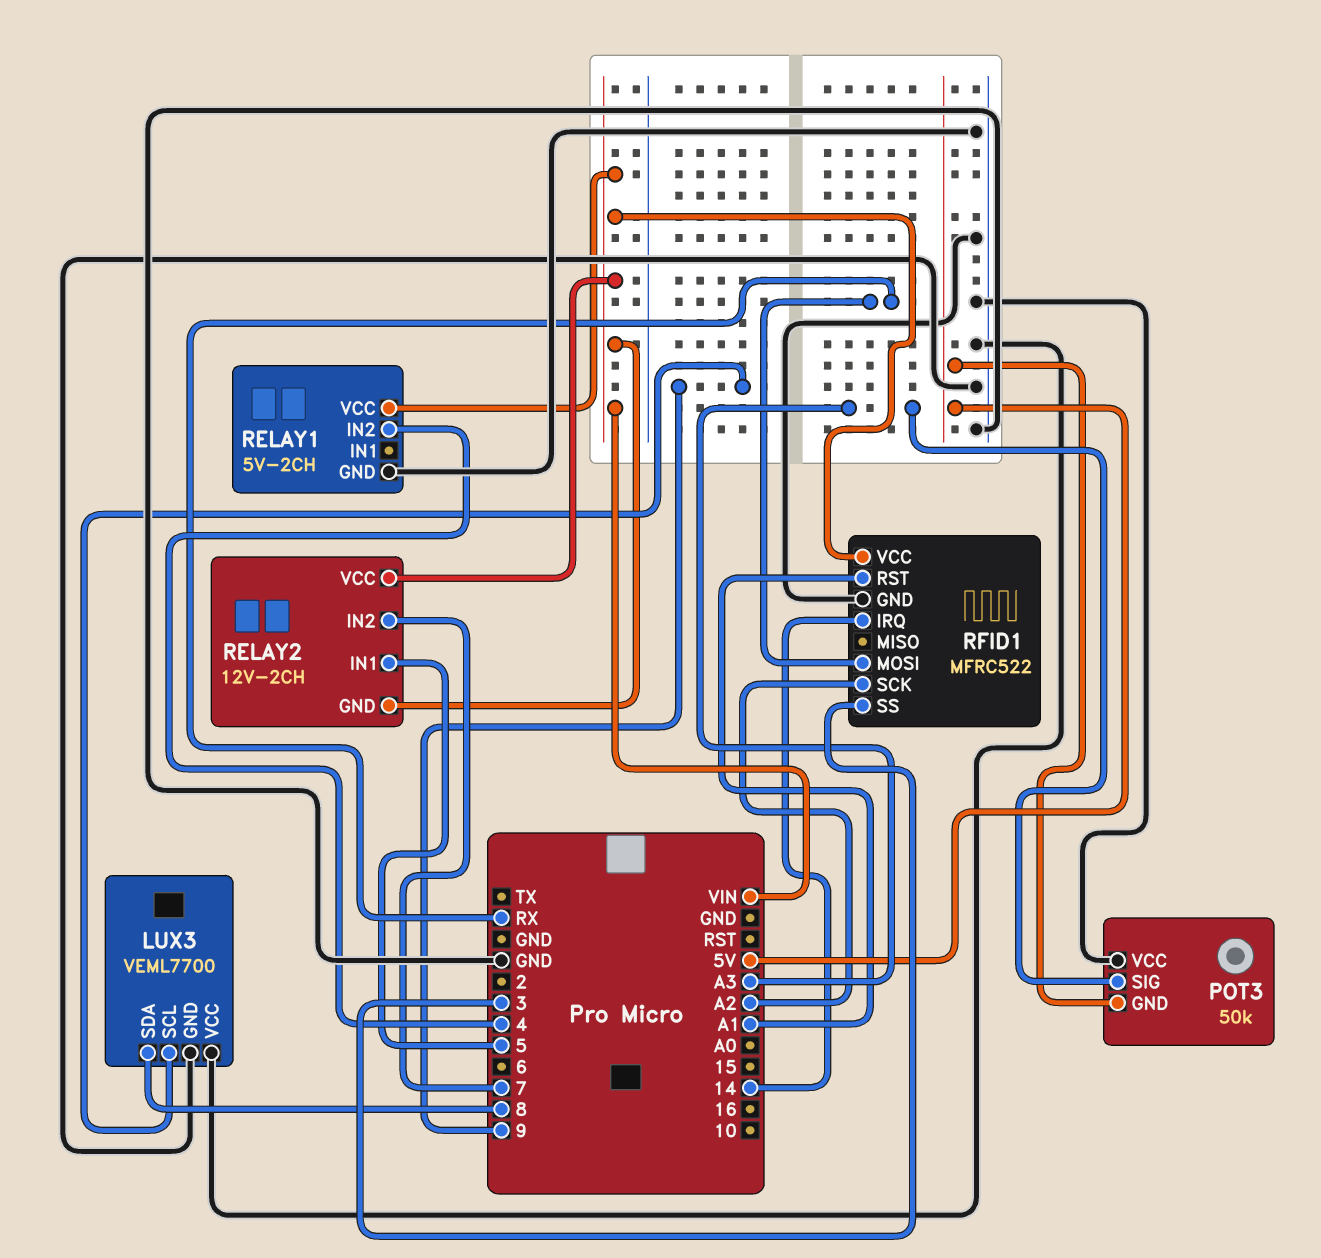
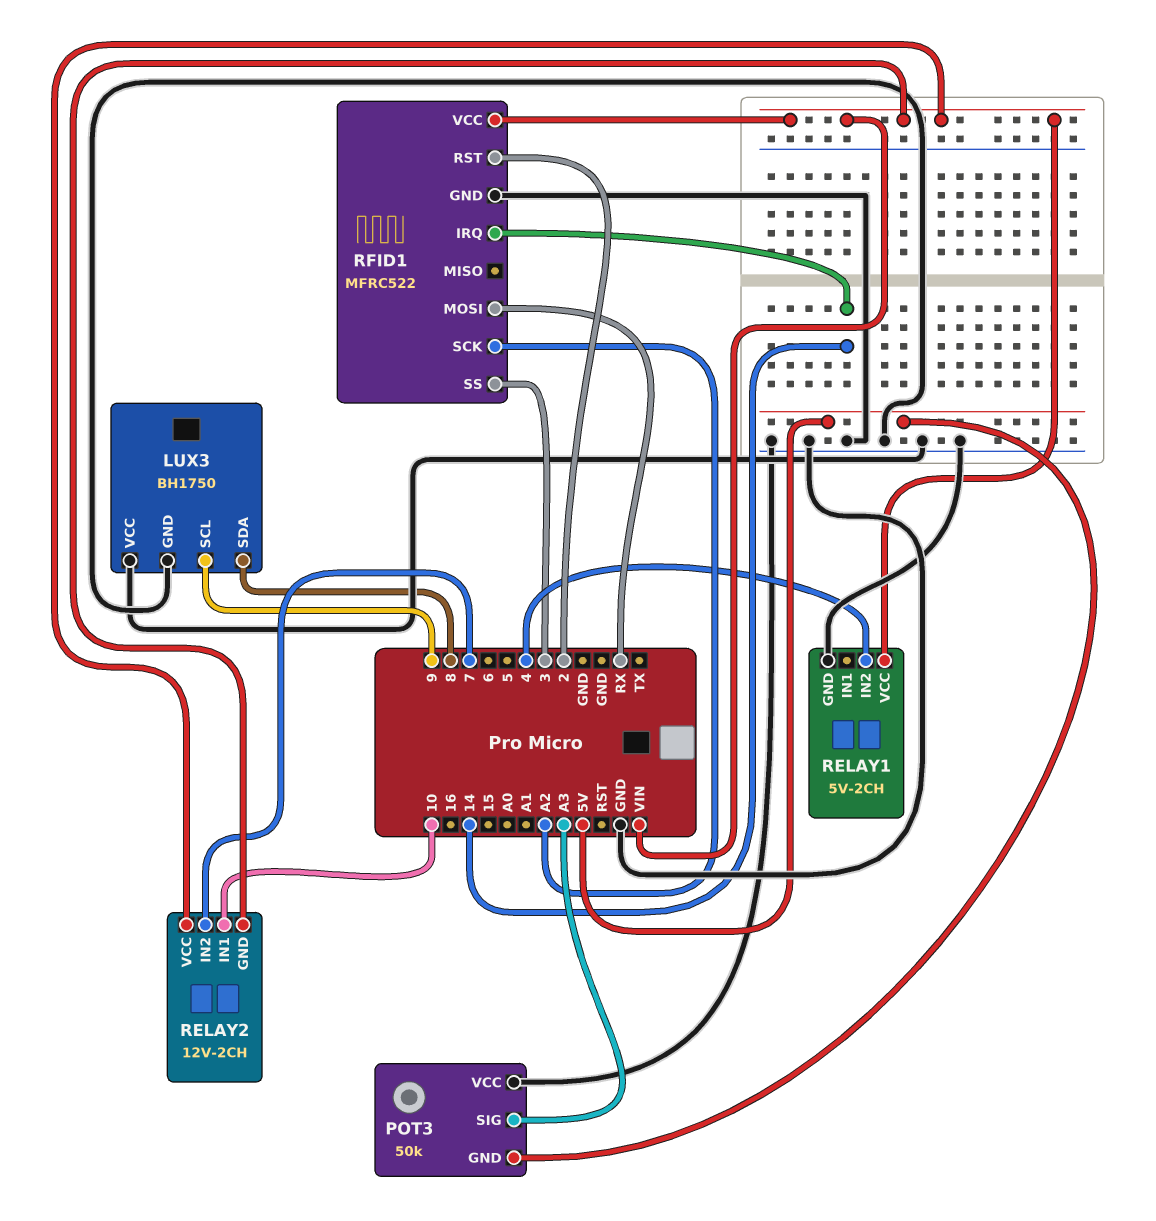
LUX3: VEML7700 -> BH1750
RELAY2 pin IN1: 5 -> 10
RFID1 pin RST: A1 -> 2

